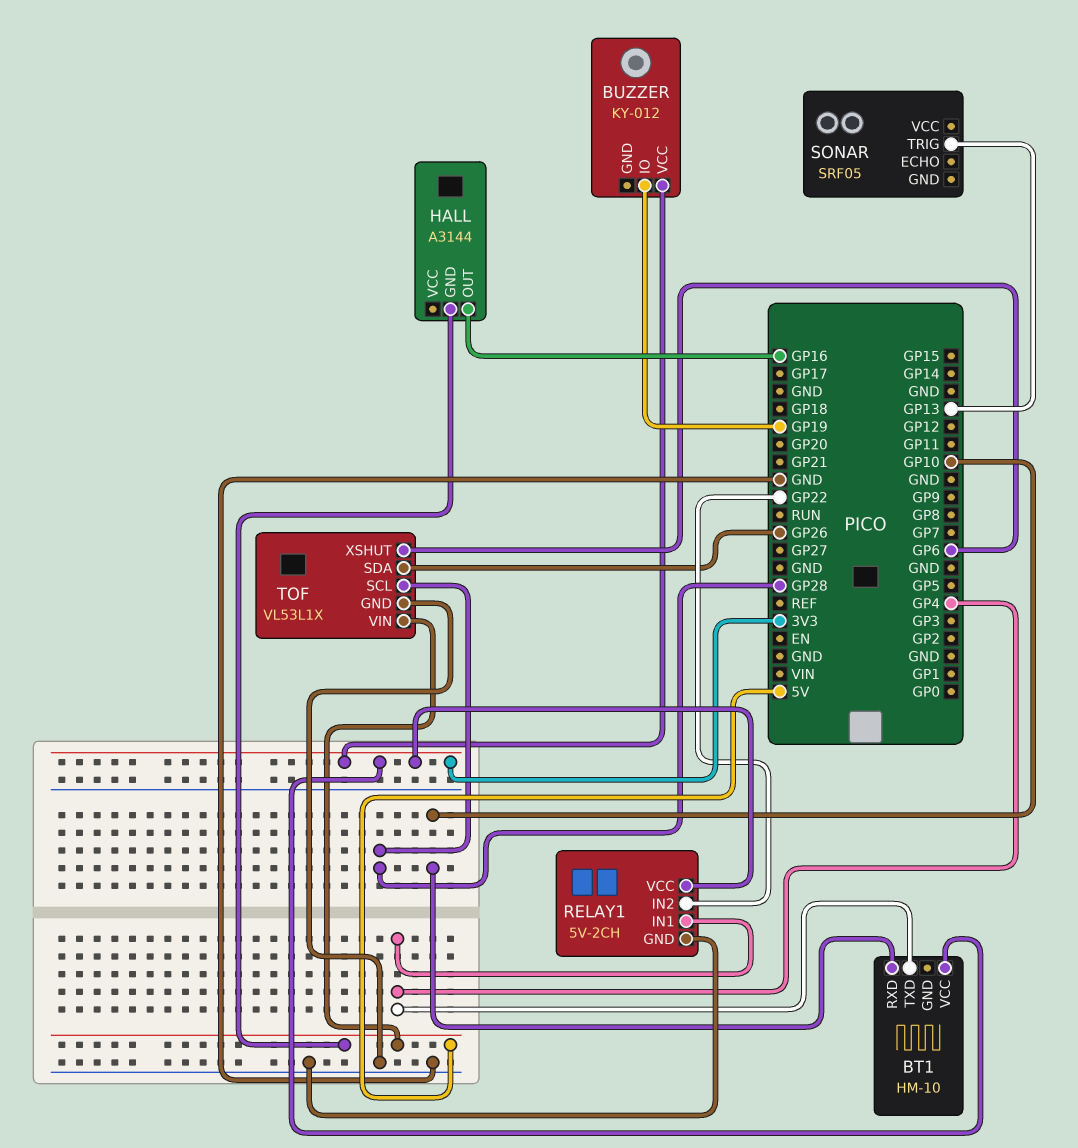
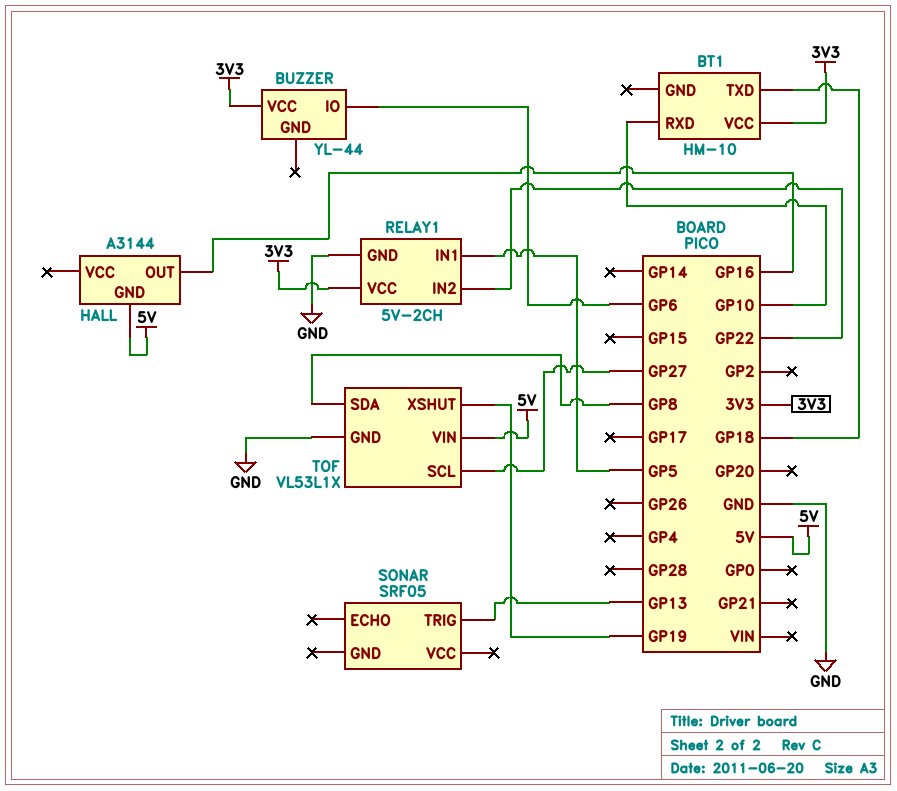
BT1 pin TXD: GP4 -> GP18
BUZZER: KY-012 -> YL-44
BUZZER pin IO: GP19 -> GP6
RELAY1 pin IN1: GP4 -> GP5
TOF pin SCL: GP28 -> GP27
TOF pin SDA: GP26 -> GP8
TOF pin XSHUT: GP6 -> GP19

